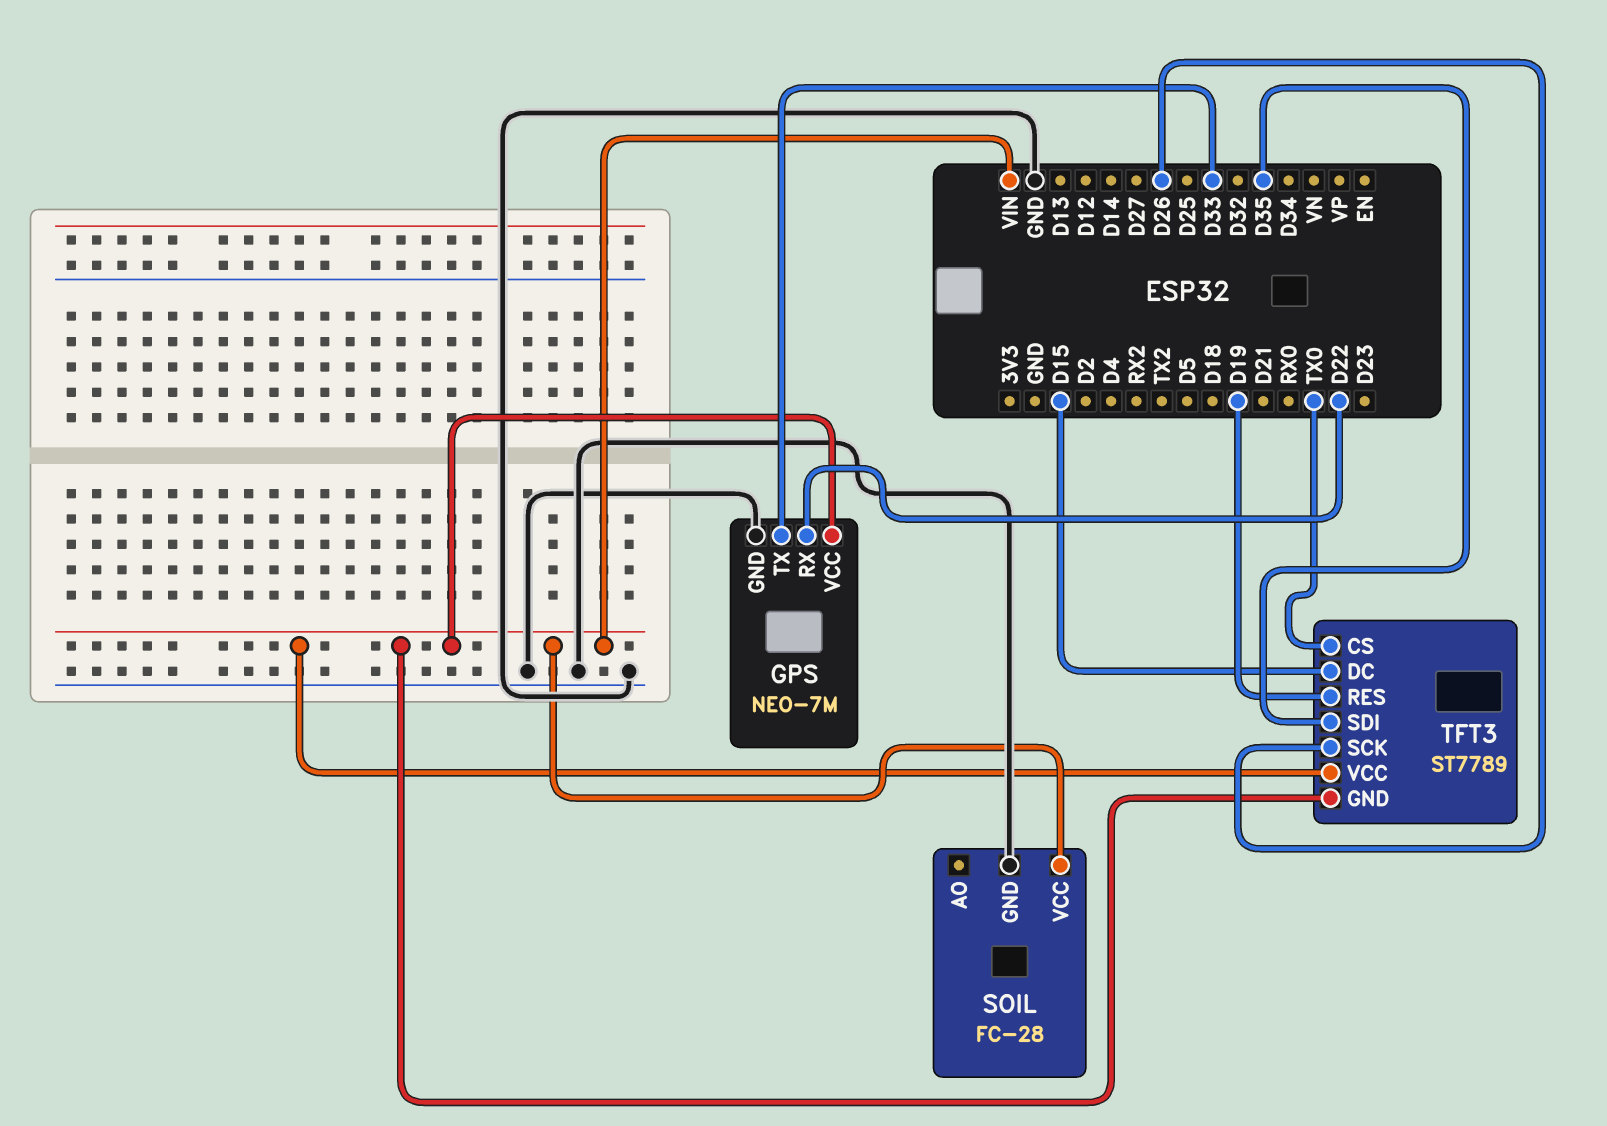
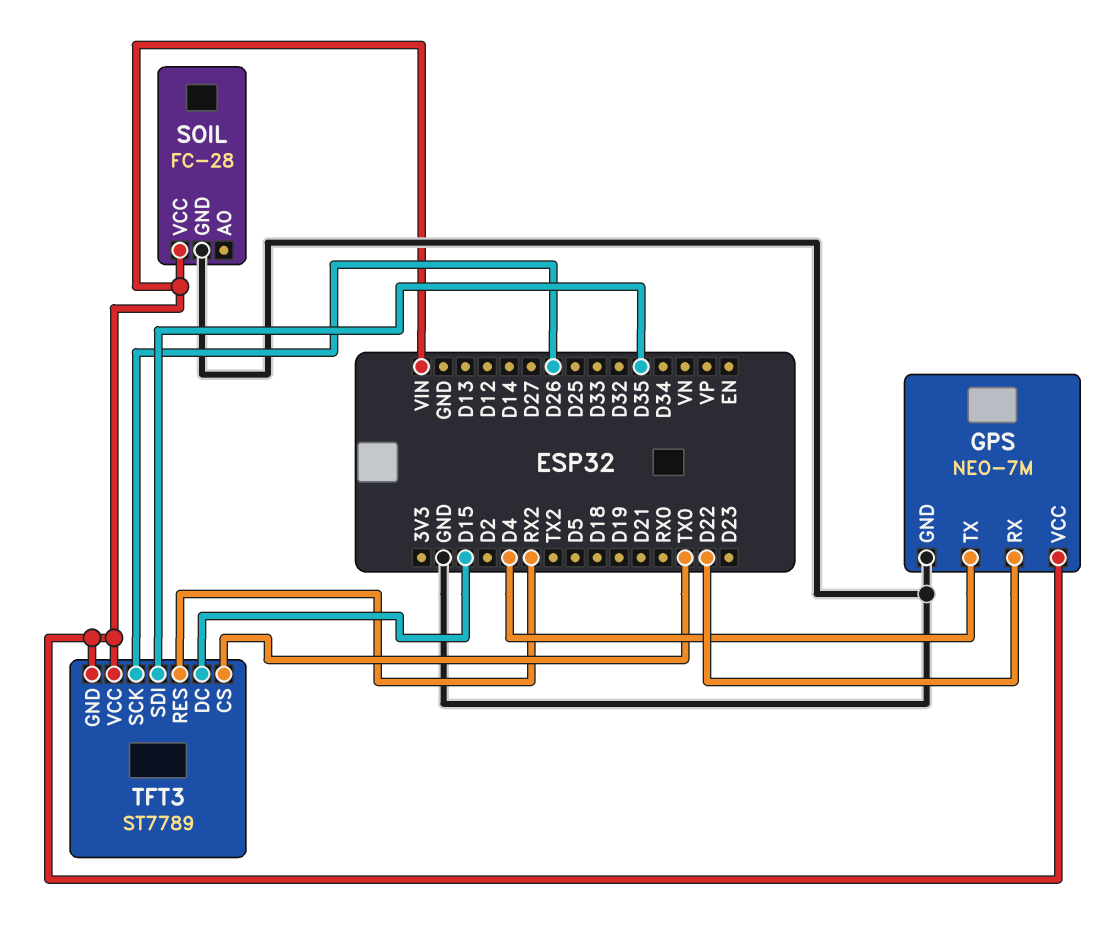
GPS pin TX: D33 -> D4
TFT3 pin RES: D19 -> RX2

